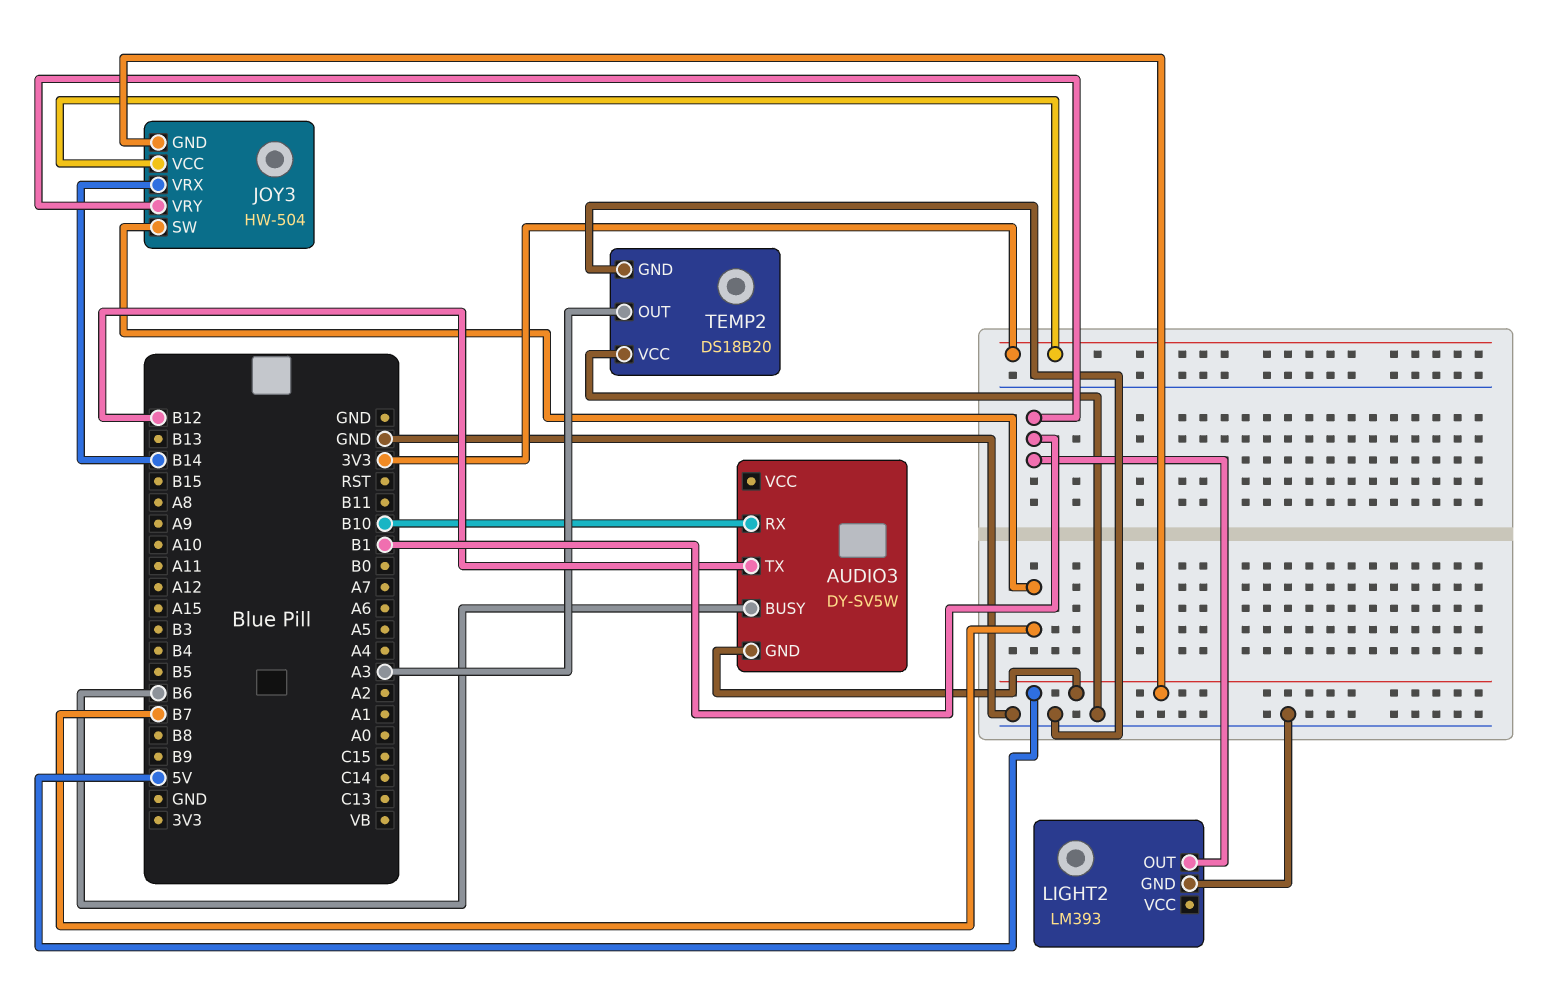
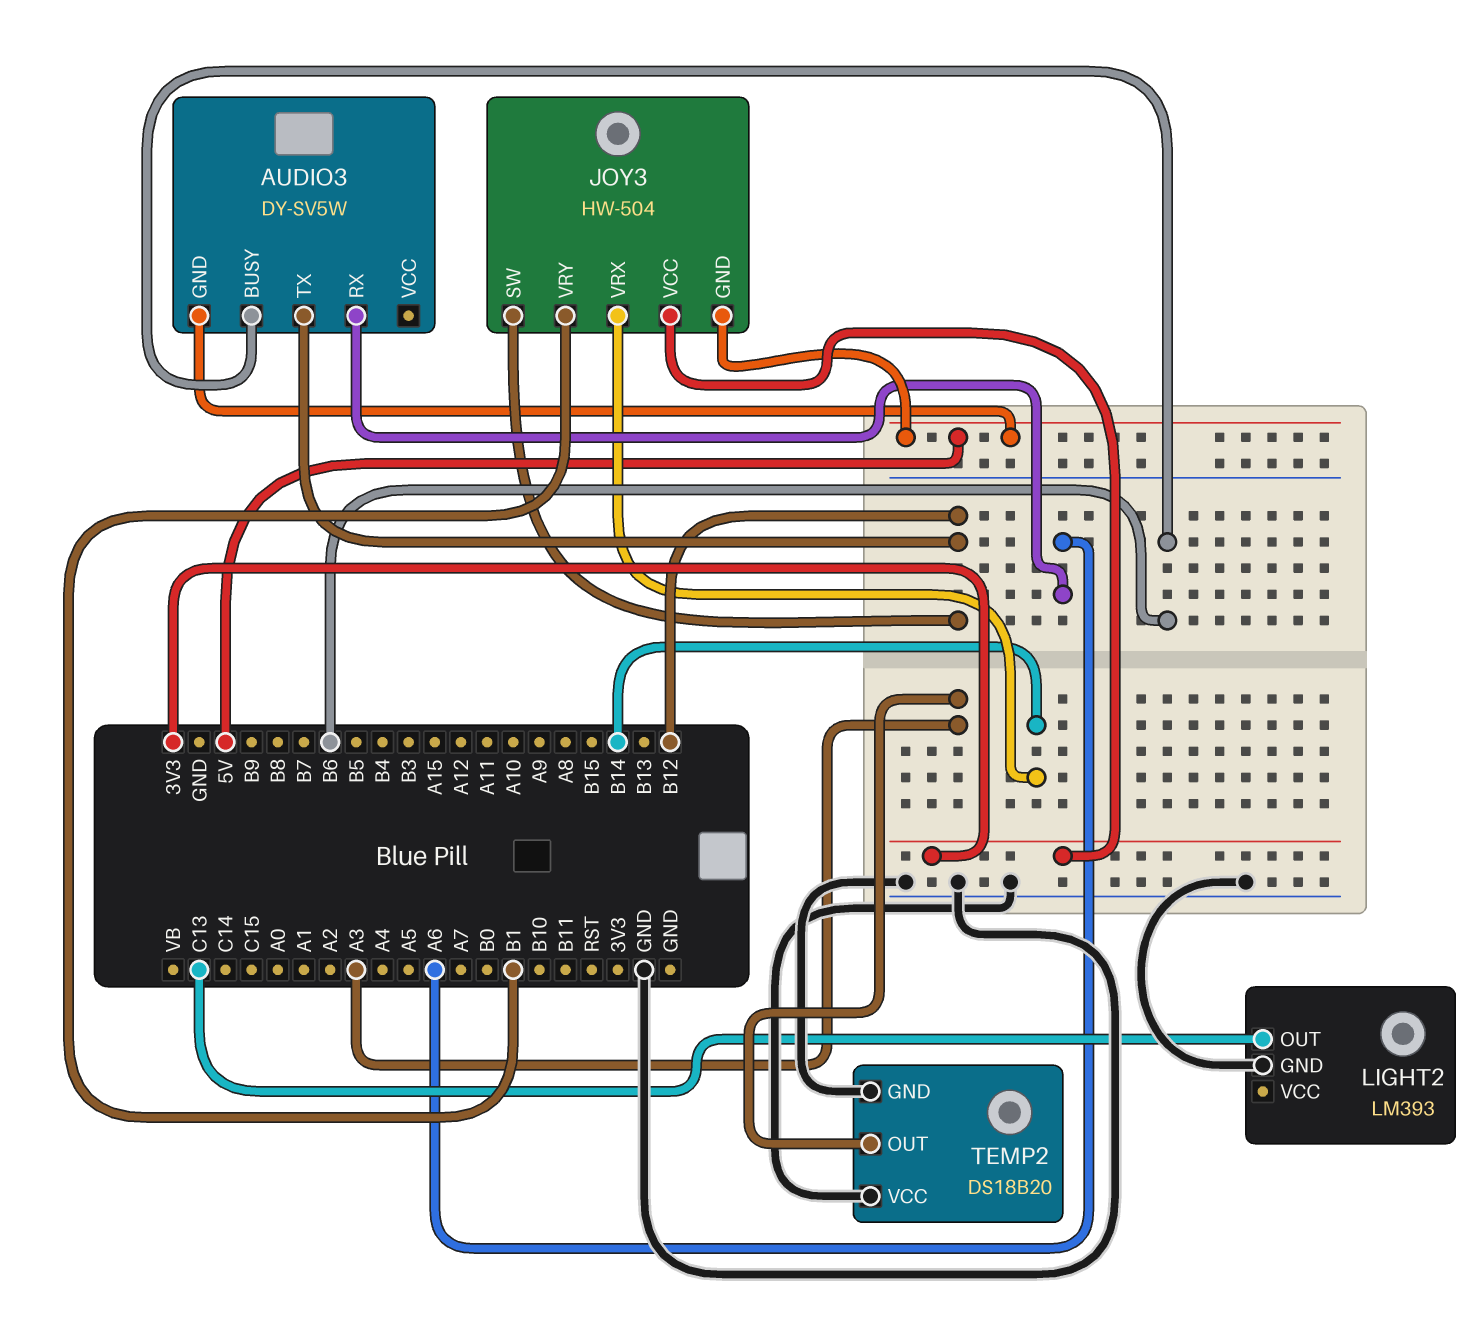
AUDIO3 pin RX: B10 -> A6
JOY3 pin SW: B7 -> B12
LIGHT2 pin OUT: B1 -> C13

